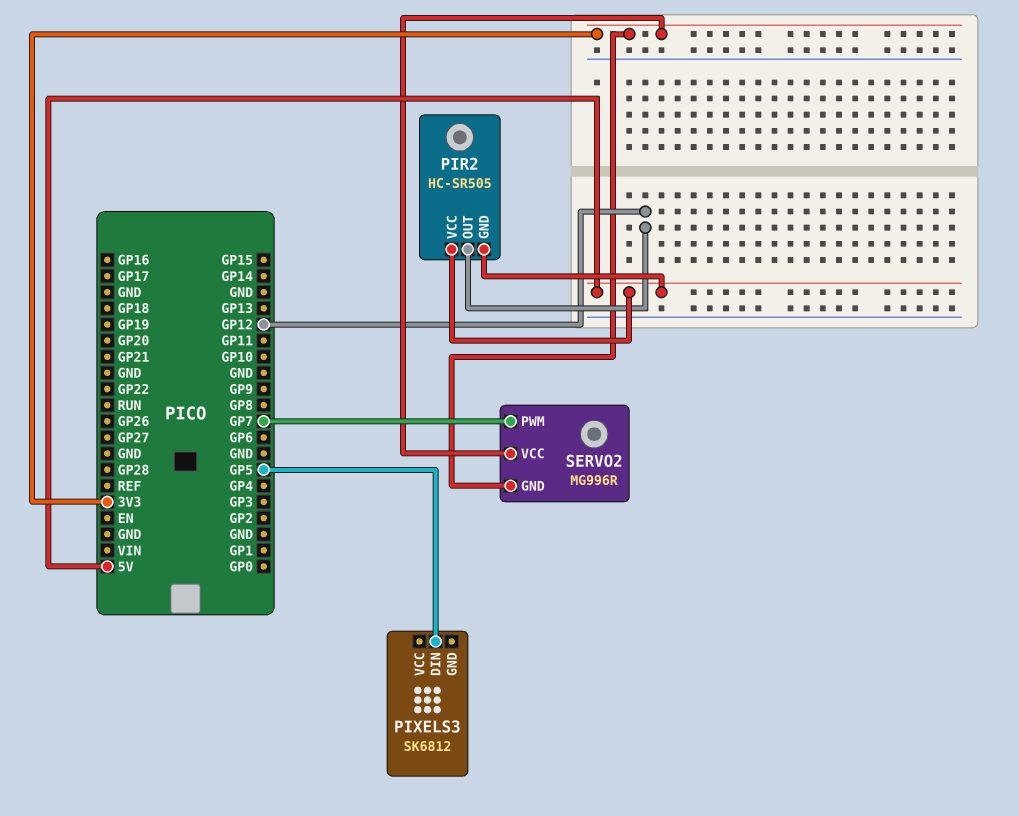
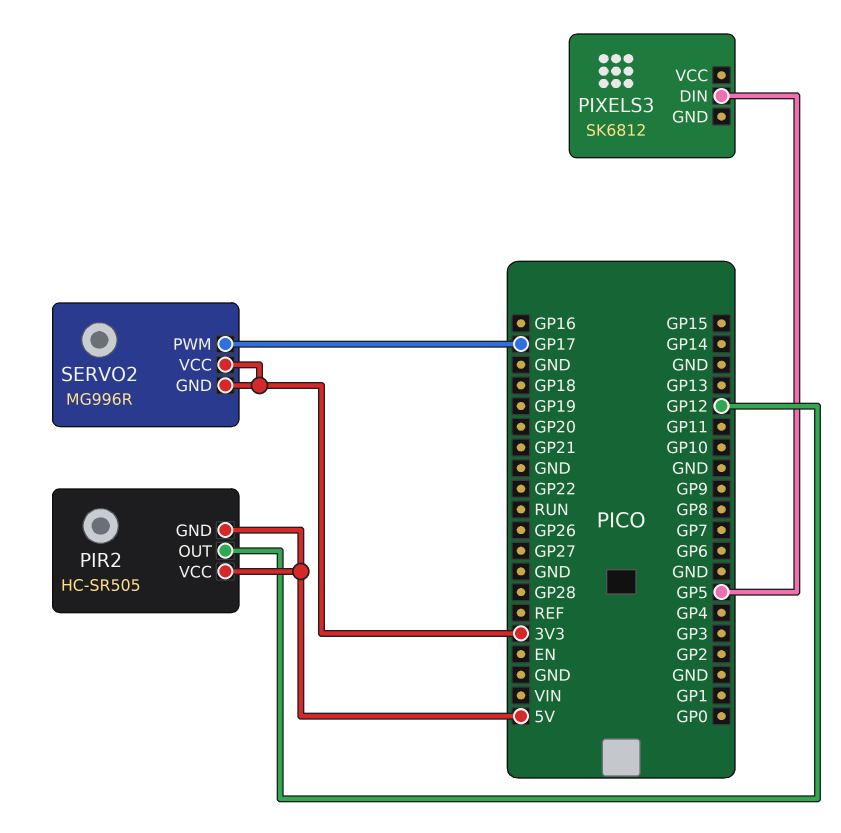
SERVO2 pin PWM: GP7 -> GP17

